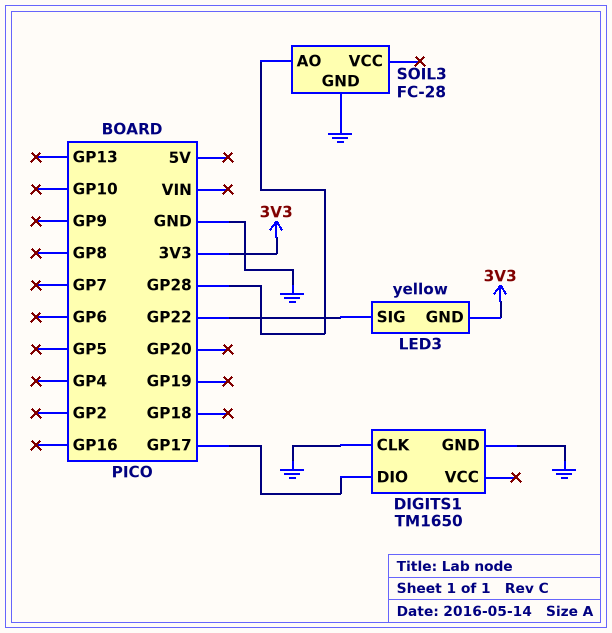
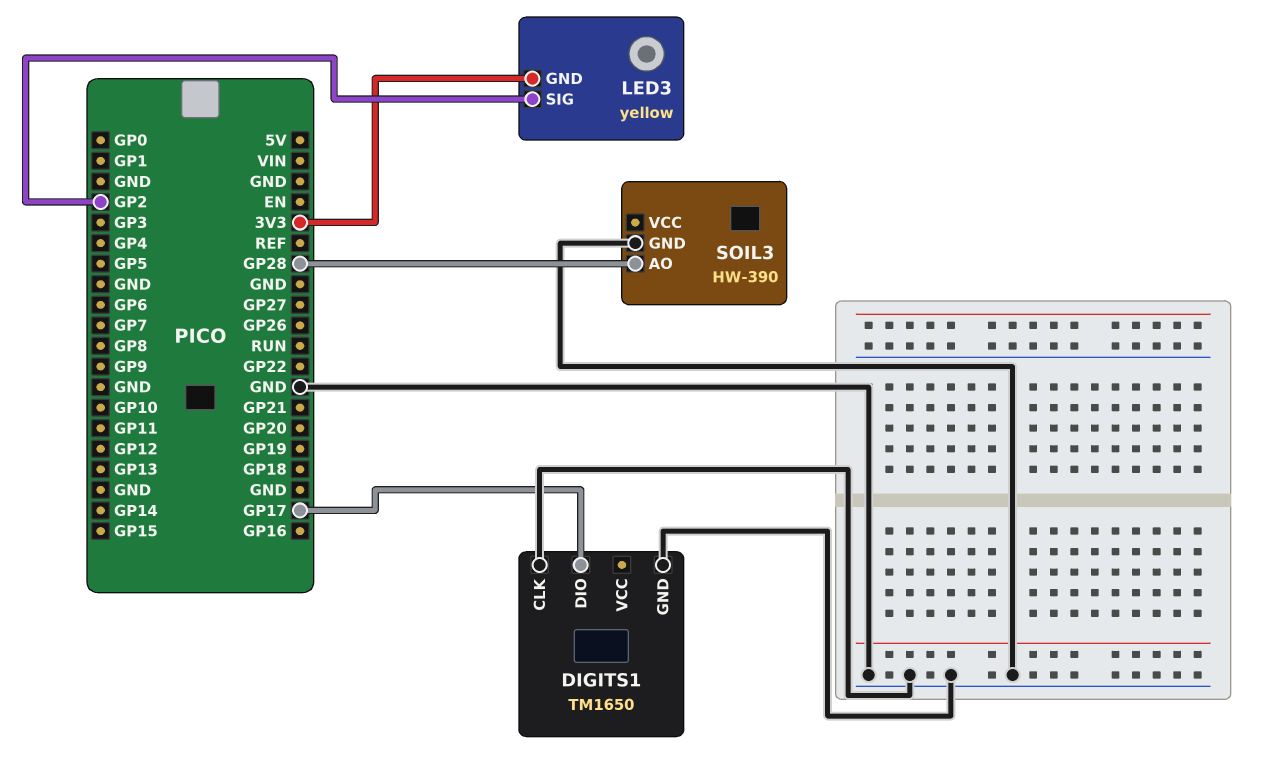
LED3 pin SIG: GP22 -> GP2
SOIL3: FC-28 -> HW-390

